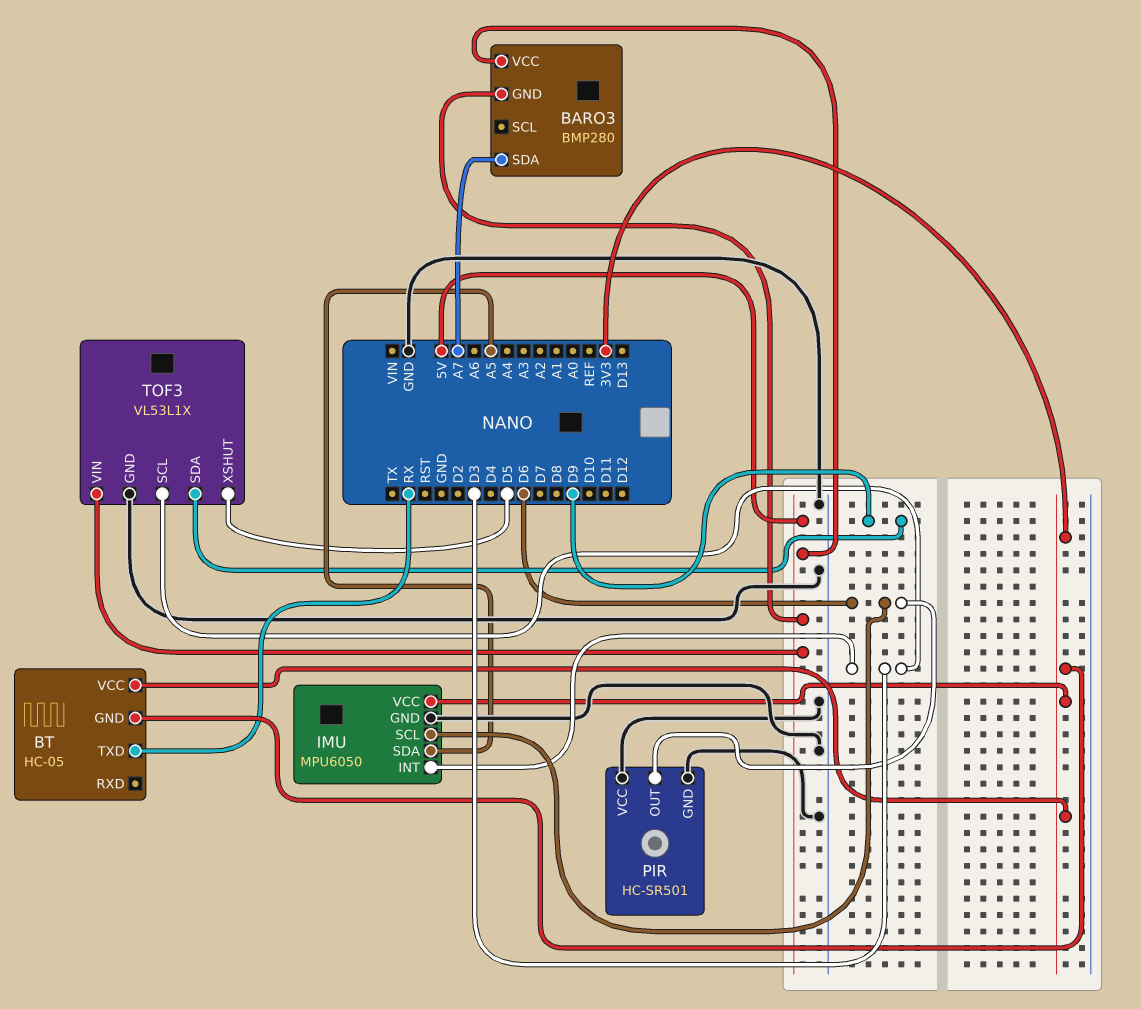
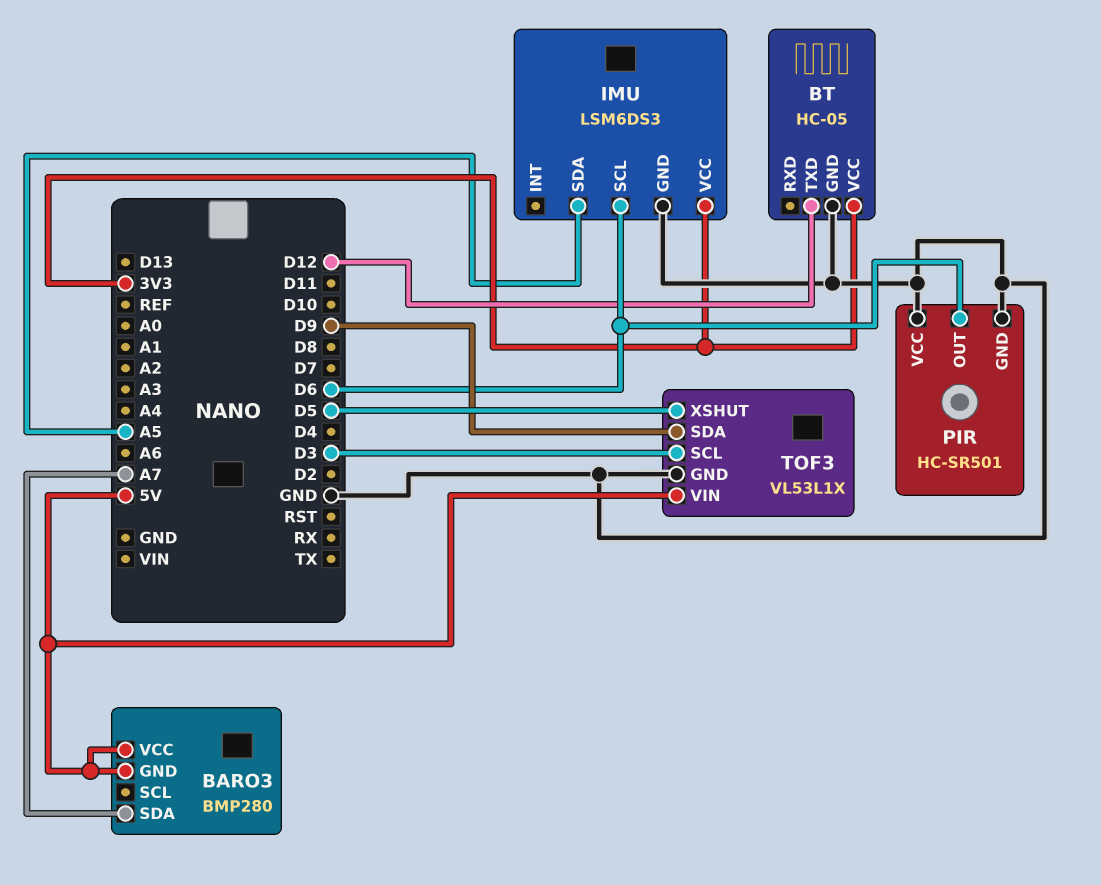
BT pin GND: 3V3 -> GND
BT pin TXD: RX -> D12
IMU: MPU6050 -> LSM6DS3
IMU pin INT: D3 -> none

